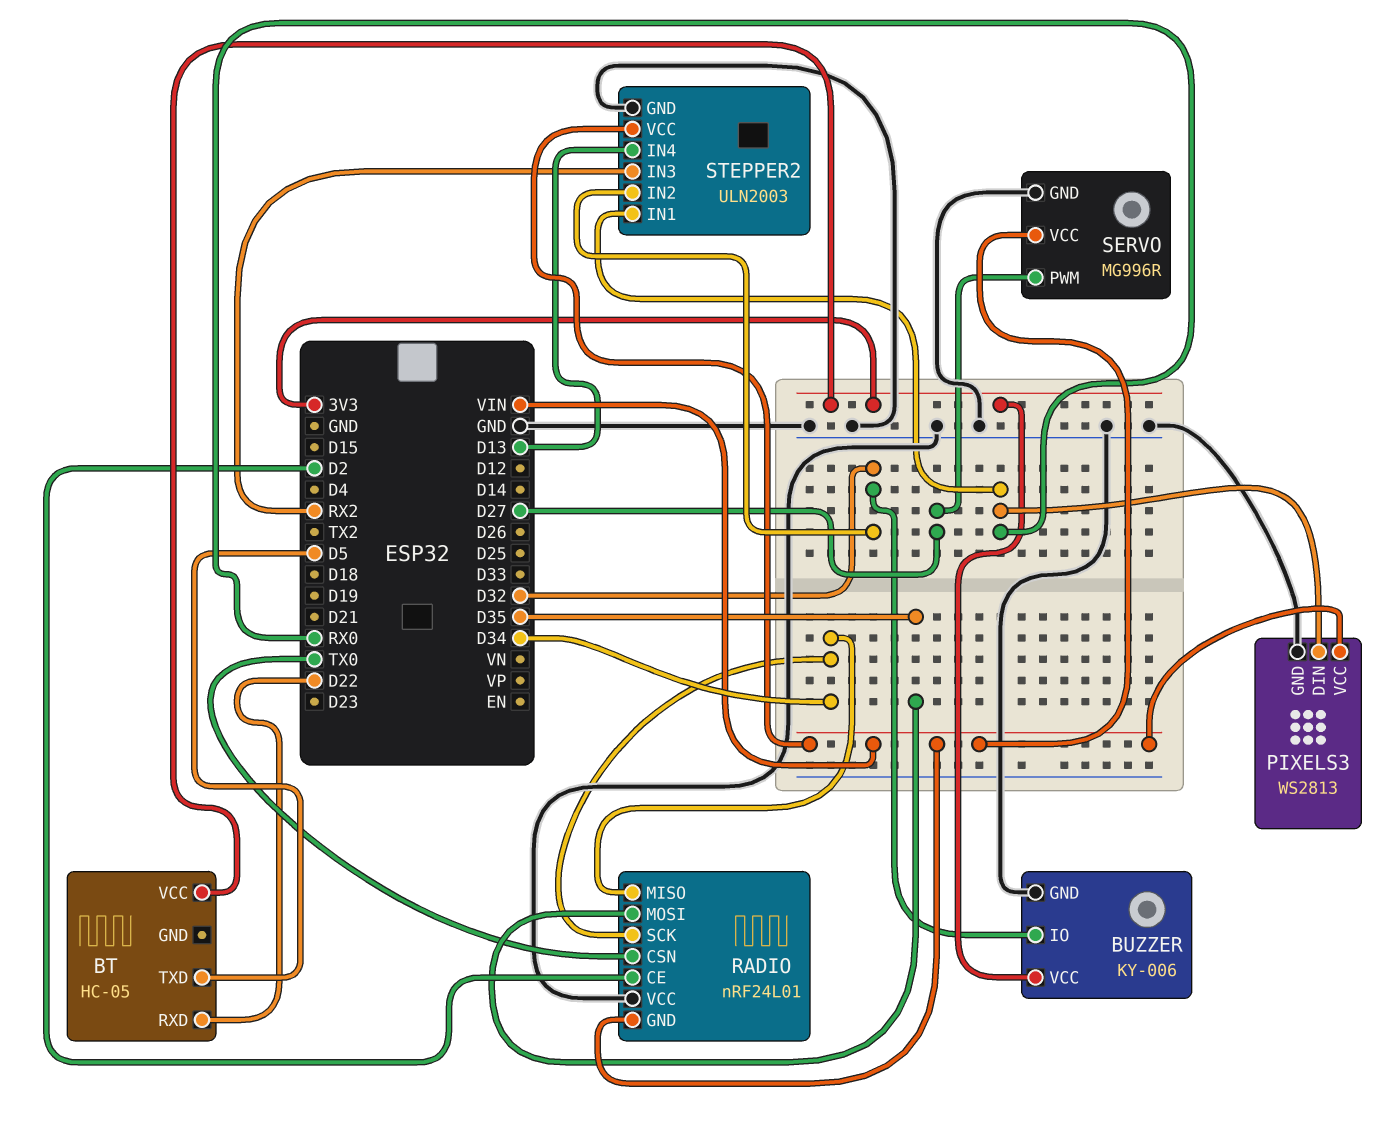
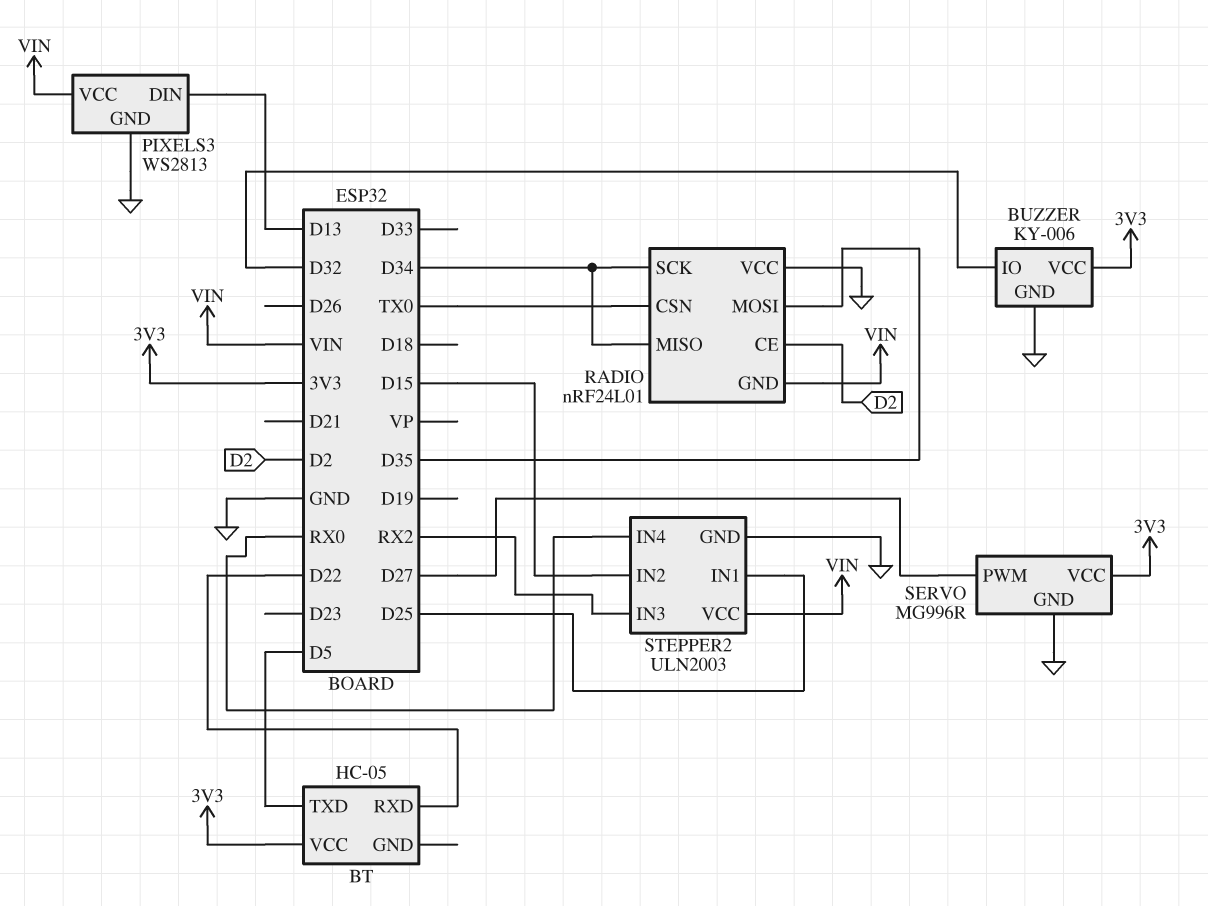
PIXELS3 pin DIN: RX0 -> D13
SERVO pin VCC: VIN -> 3V3
STEPPER2 pin IN1: RX0 -> D25
STEPPER2 pin IN2: D32 -> D15
STEPPER2 pin IN4: D13 -> RX0

